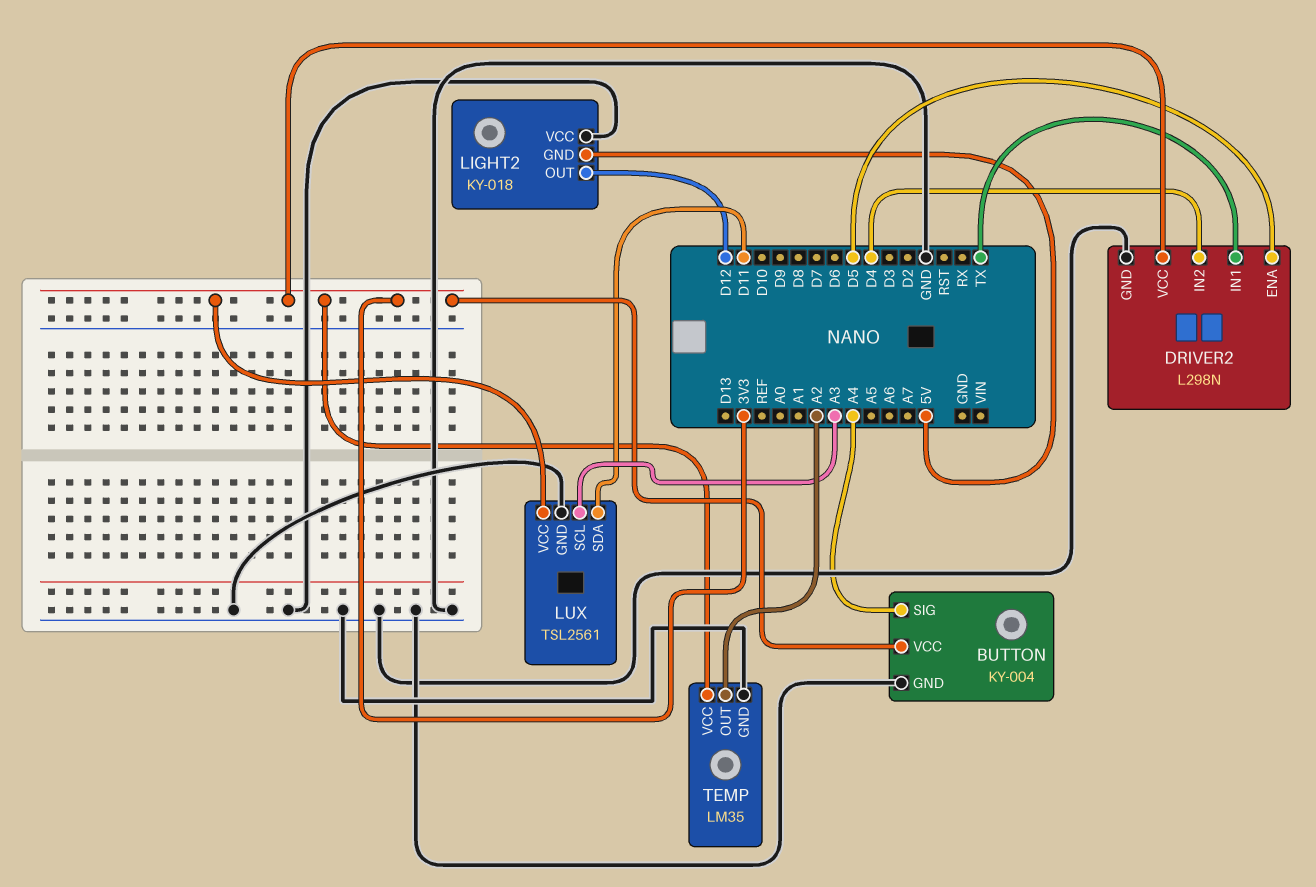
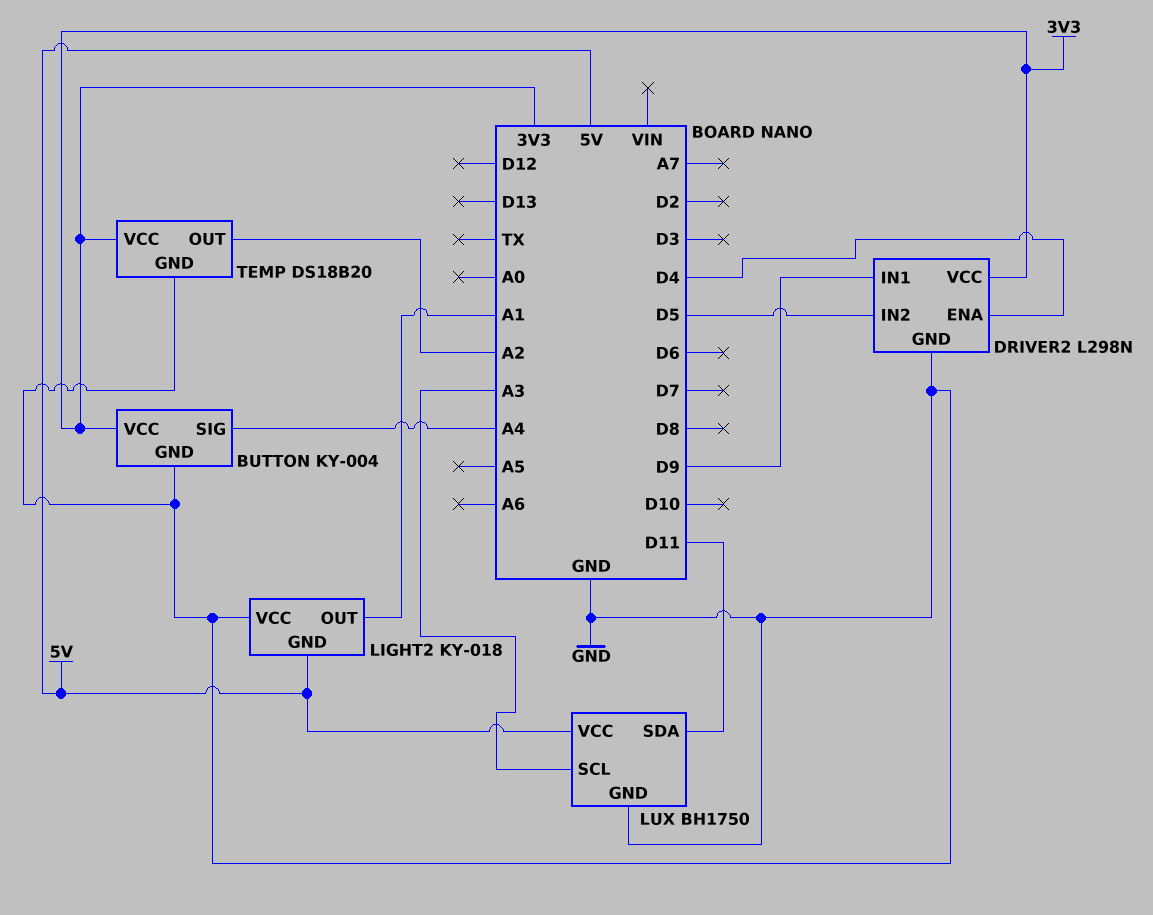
DRIVER2 pin ENA: D5 -> D4
DRIVER2 pin IN1: TX -> D9
DRIVER2 pin IN2: D4 -> D5
LIGHT2 pin OUT: D12 -> A1
LUX: TSL2561 -> BH1750
LUX pin VCC: 3V3 -> 5V
TEMP: LM35 -> DS18B20

